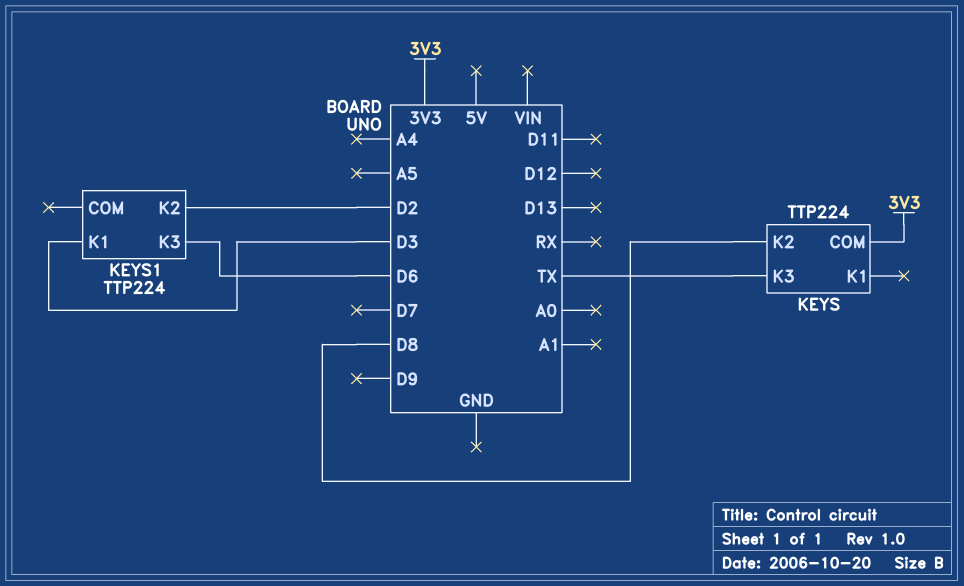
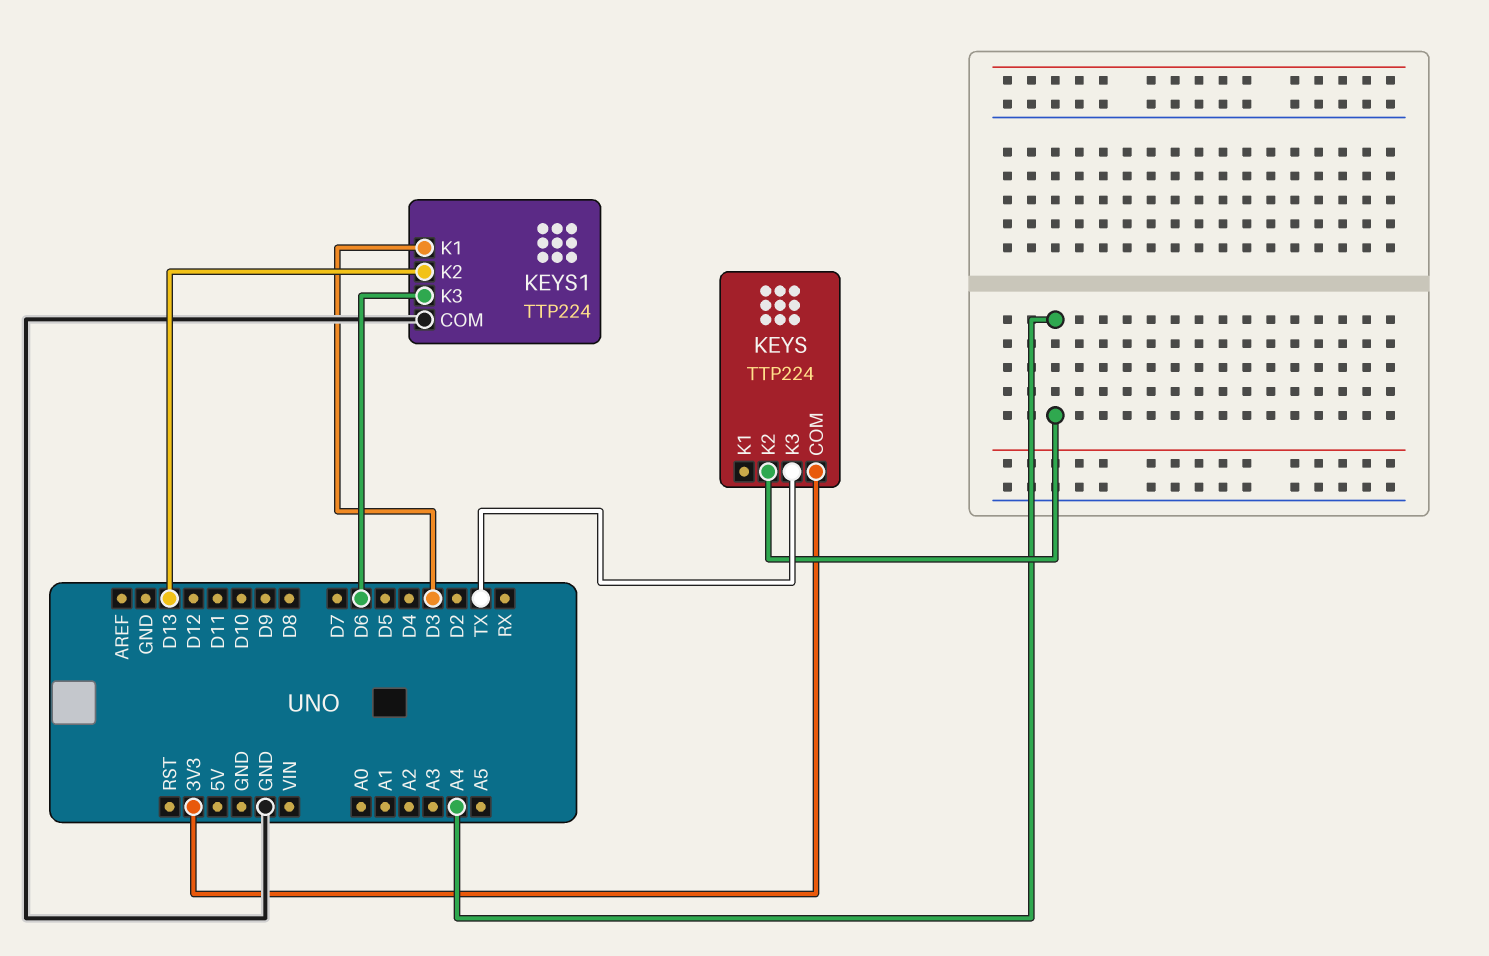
KEYS pin K2: D8 -> A4
KEYS1 pin COM: none -> GND
KEYS1 pin K2: D2 -> D13

